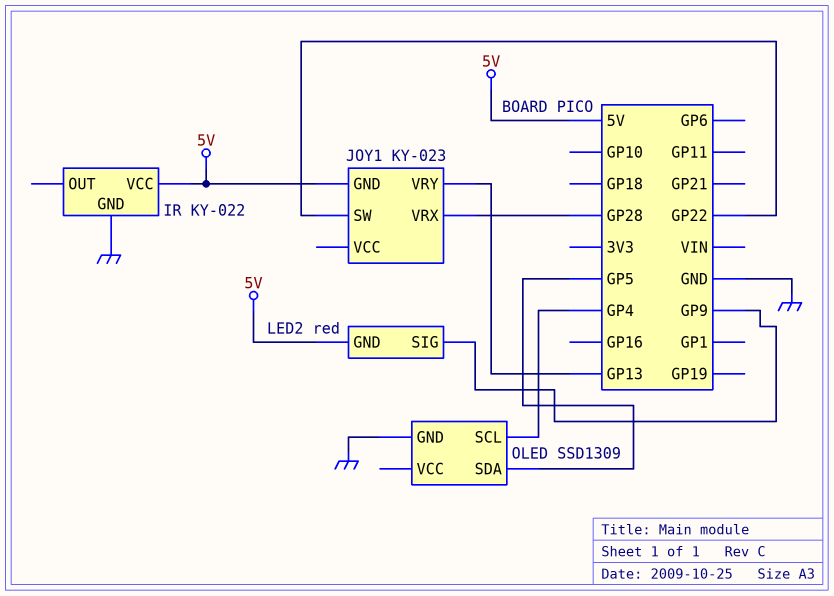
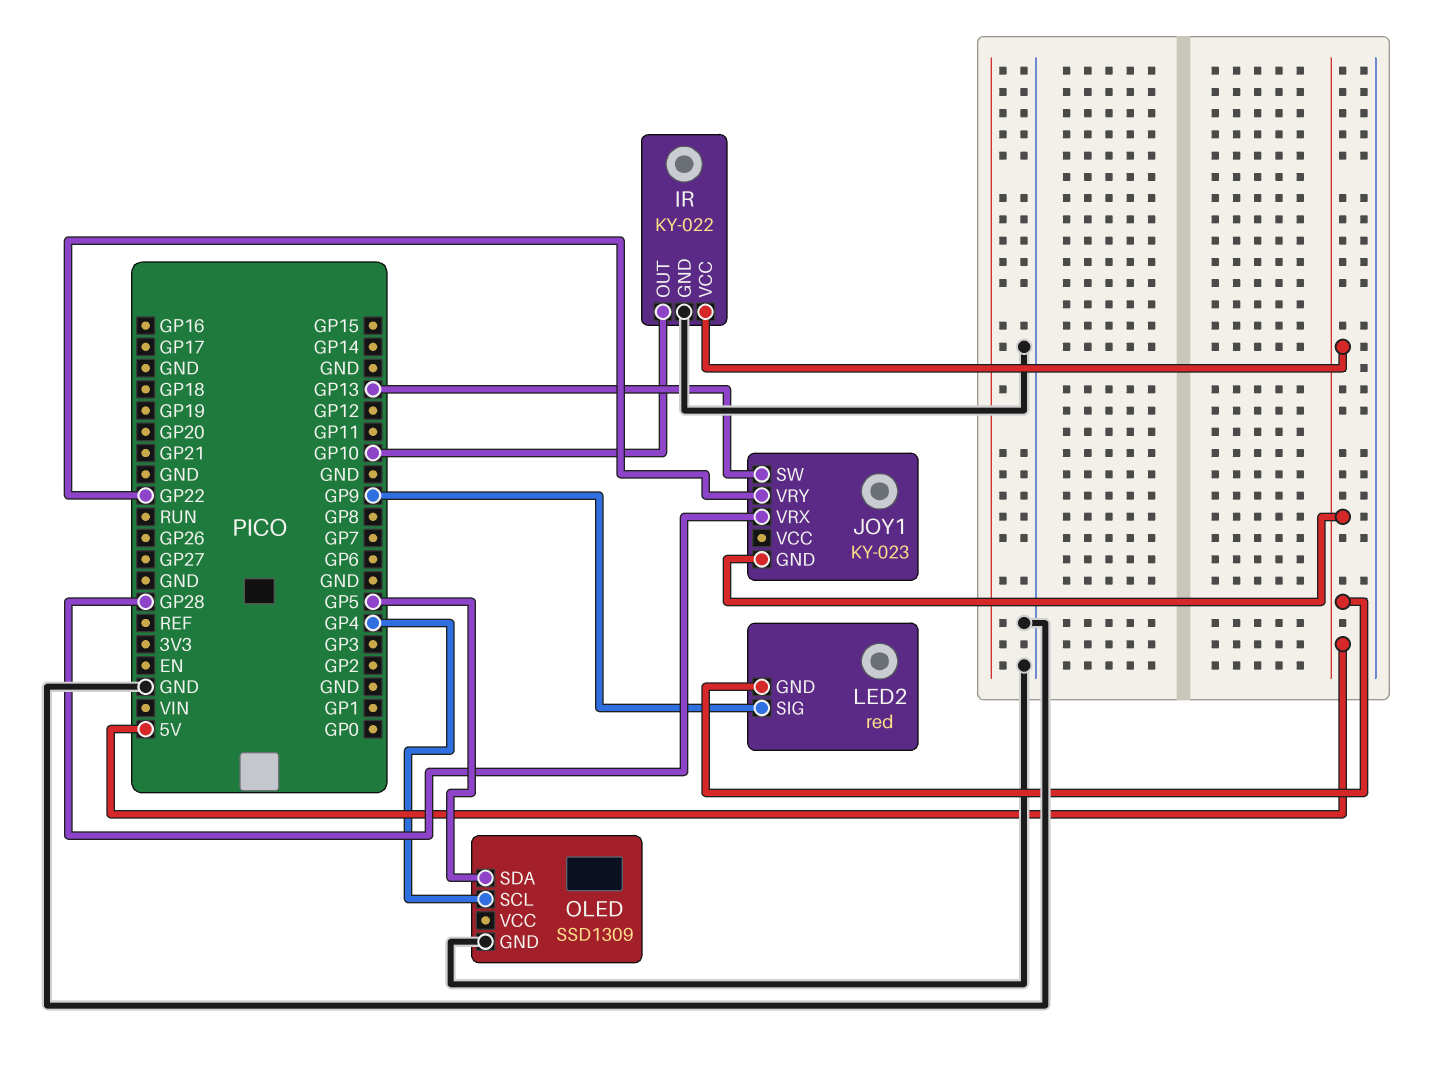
IR pin OUT: none -> GP10
JOY1 pin SW: GP22 -> GP13
JOY1 pin VRY: GP13 -> GP22

